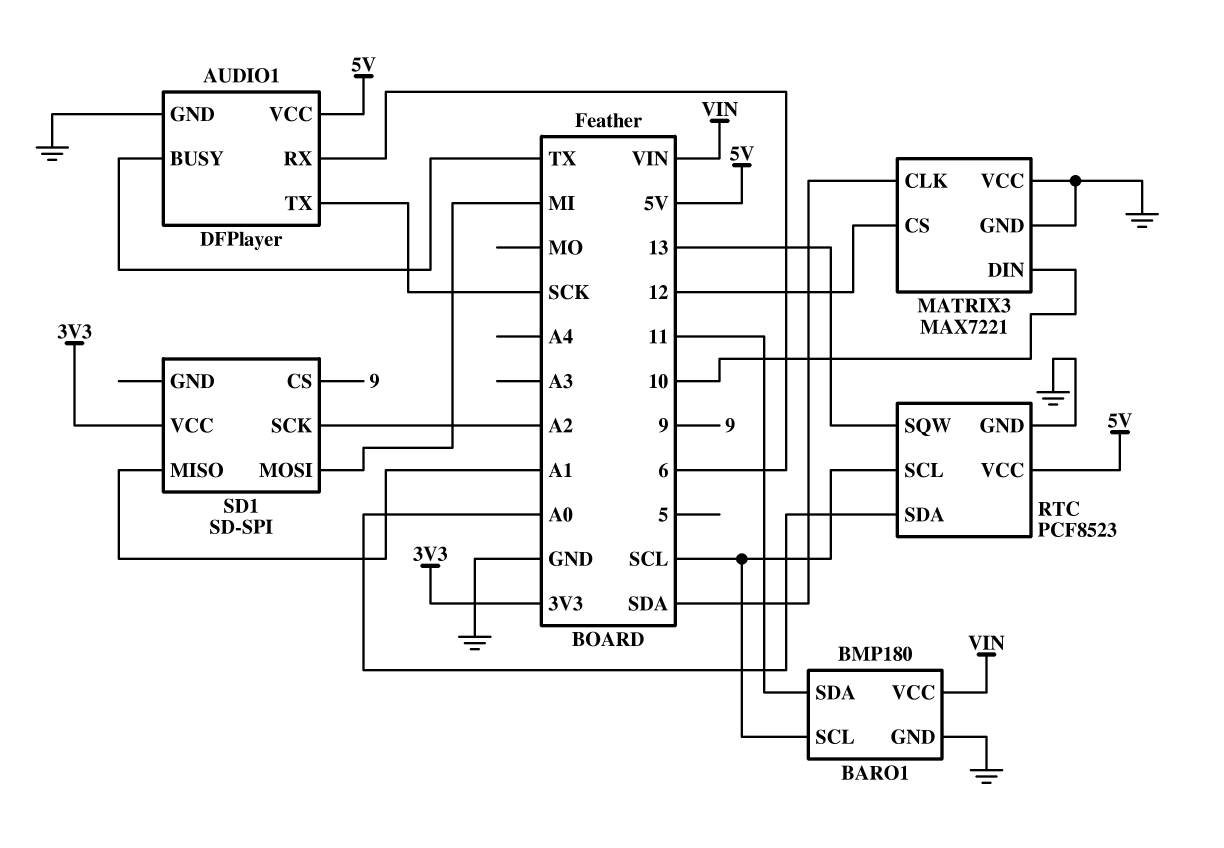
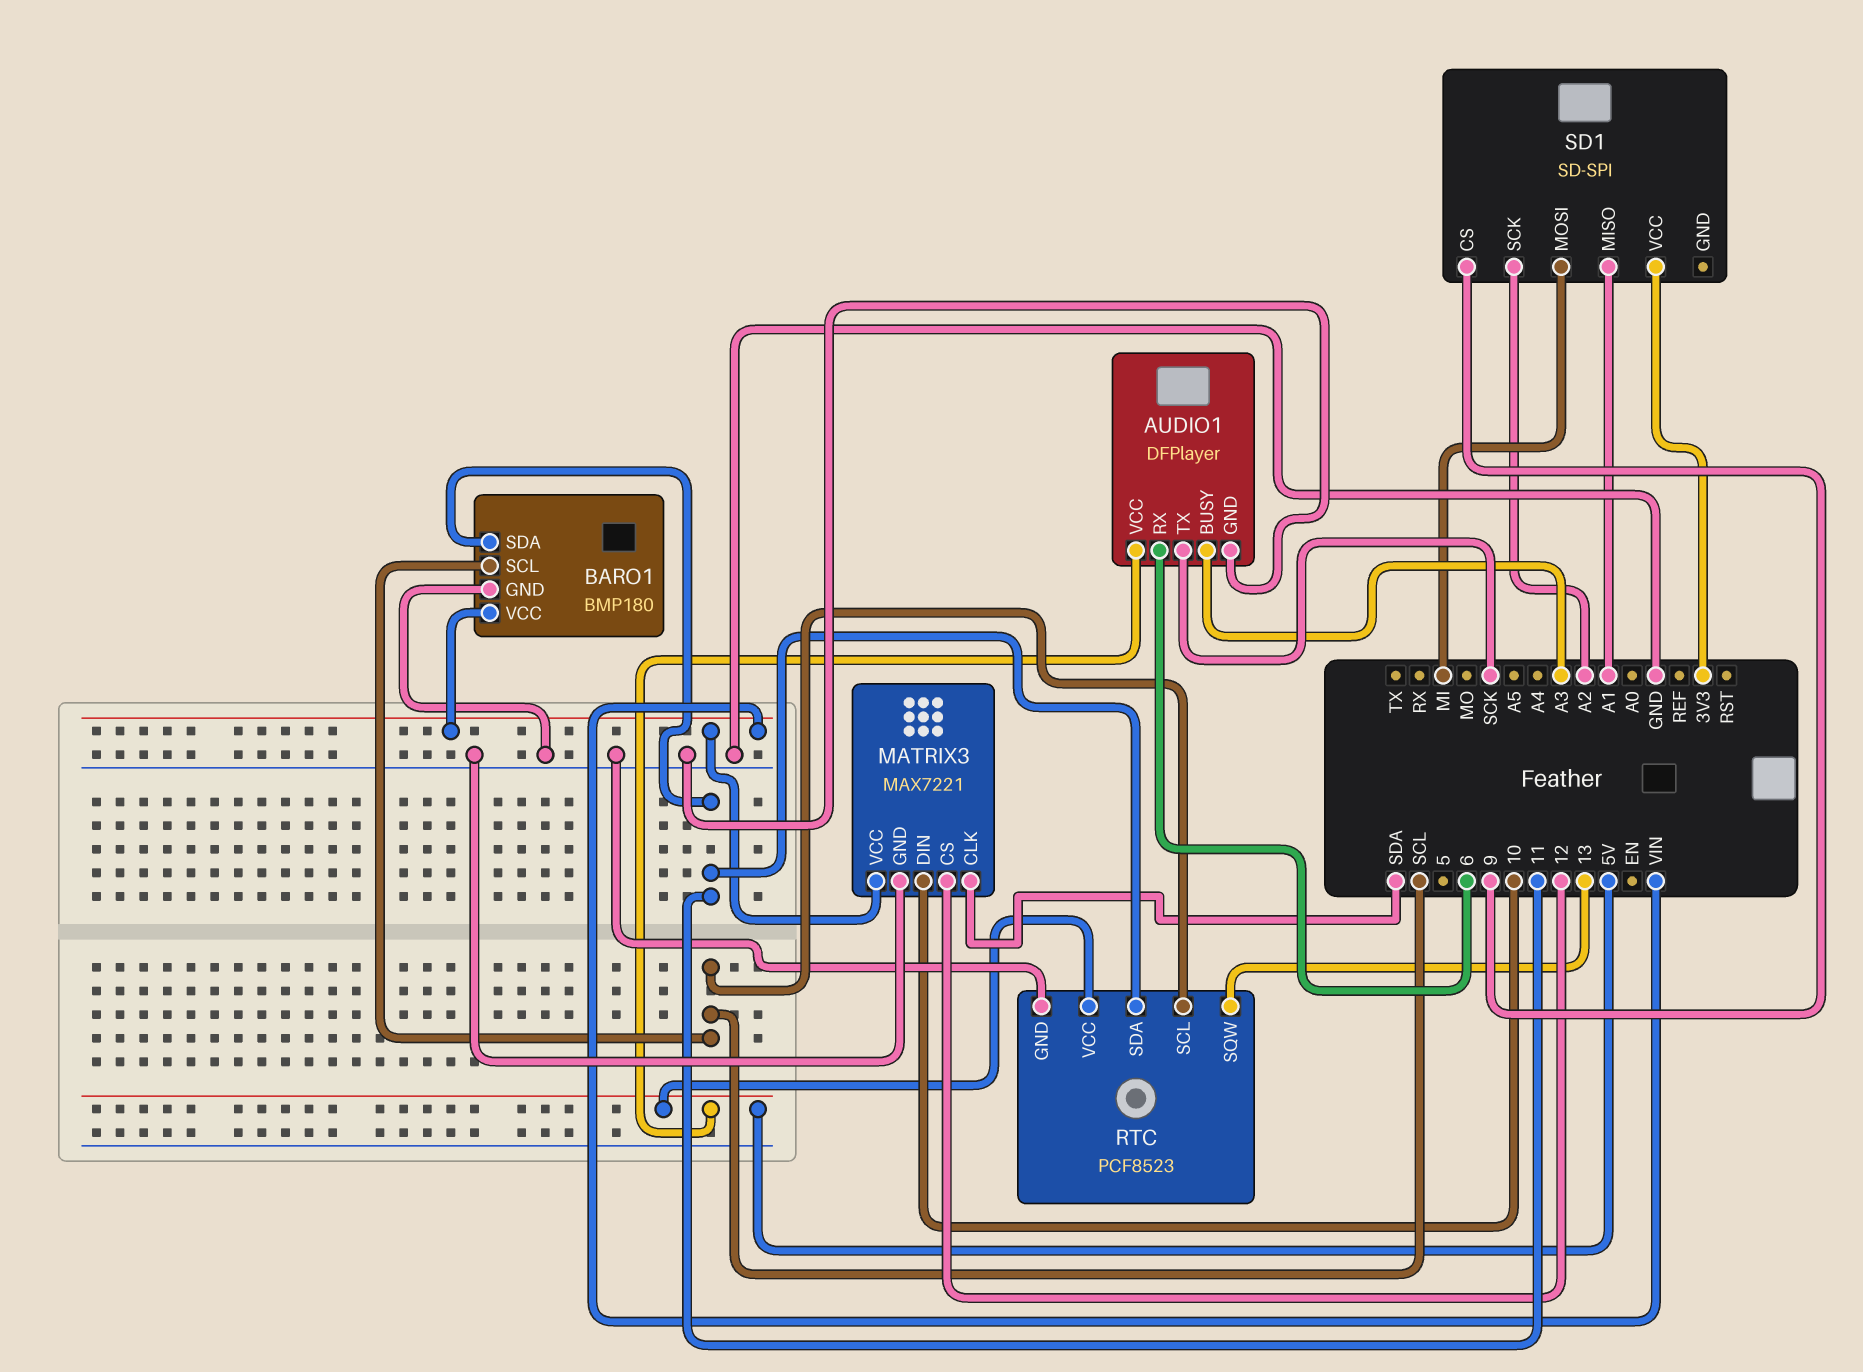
AUDIO1 pin BUSY: TX -> A3
MATRIX3 pin VCC: GND -> VIN
RTC pin SDA: A0 -> 11

